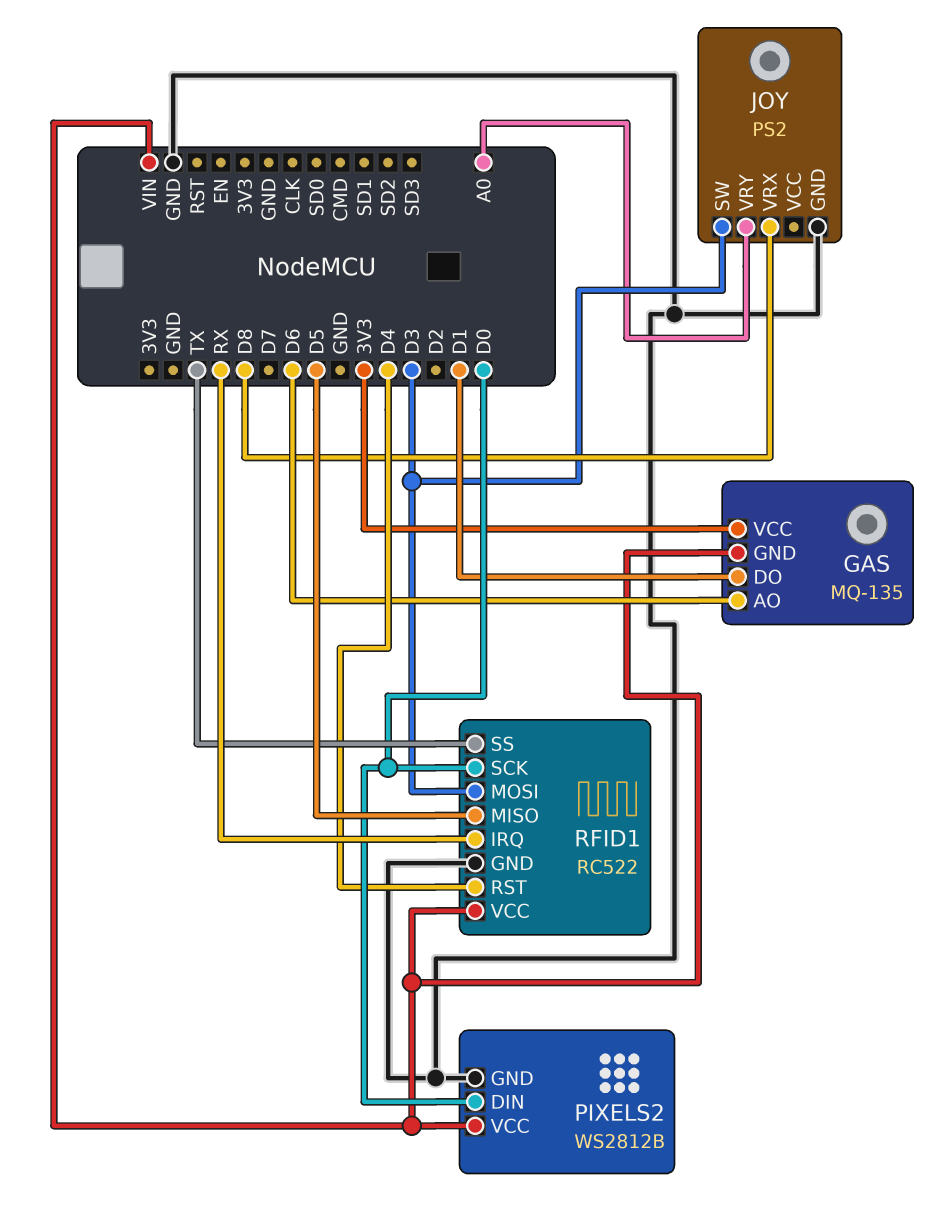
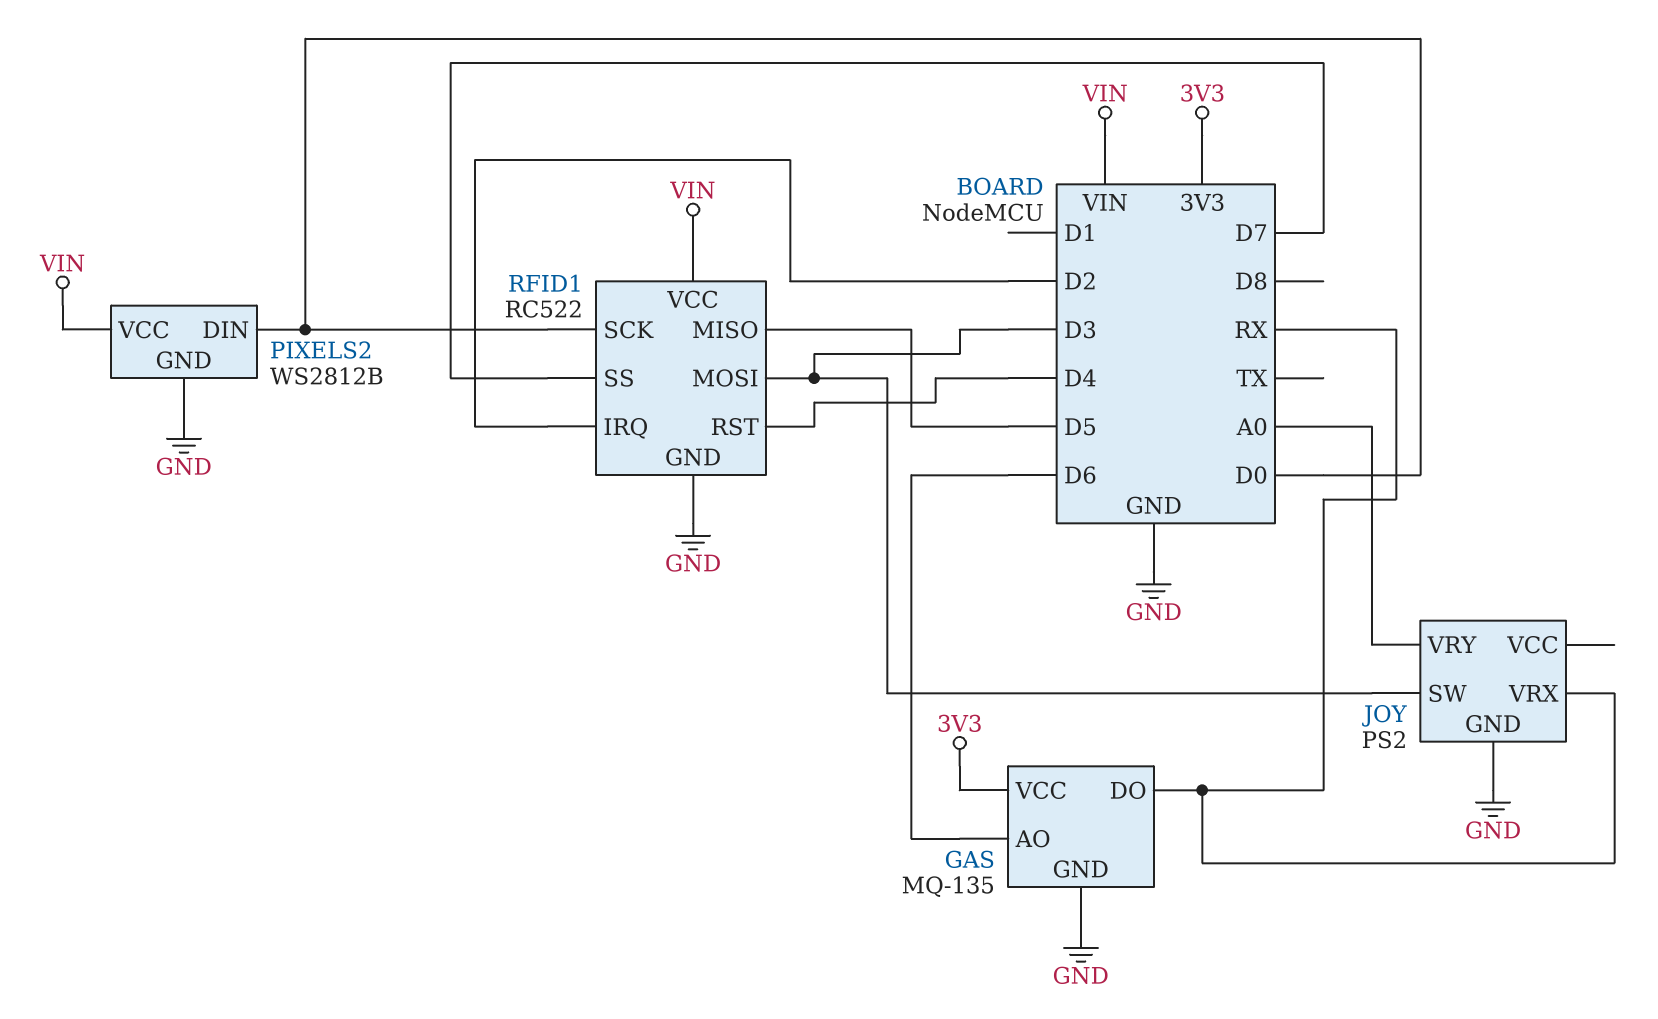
GAS pin DO: D1 -> RX
GAS pin GND: VIN -> GND
JOY pin VRX: D8 -> RX
RFID1 pin IRQ: RX -> D2
RFID1 pin SS: TX -> D7

